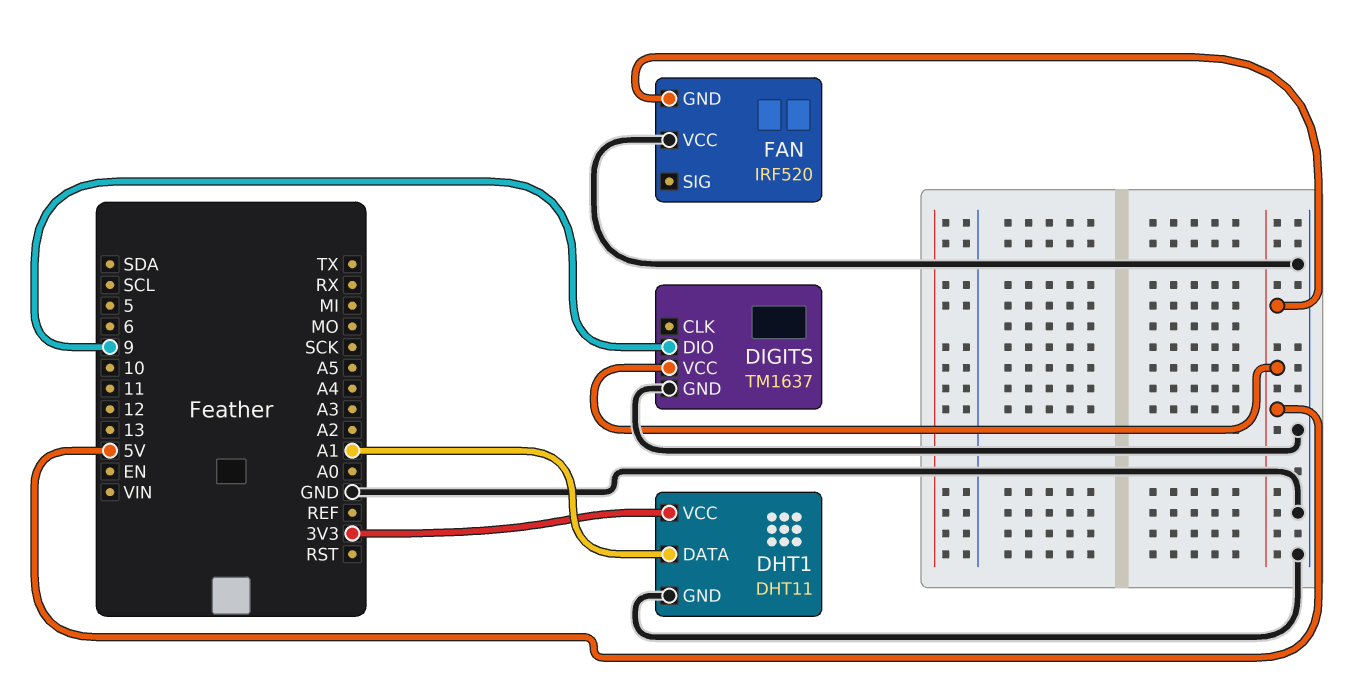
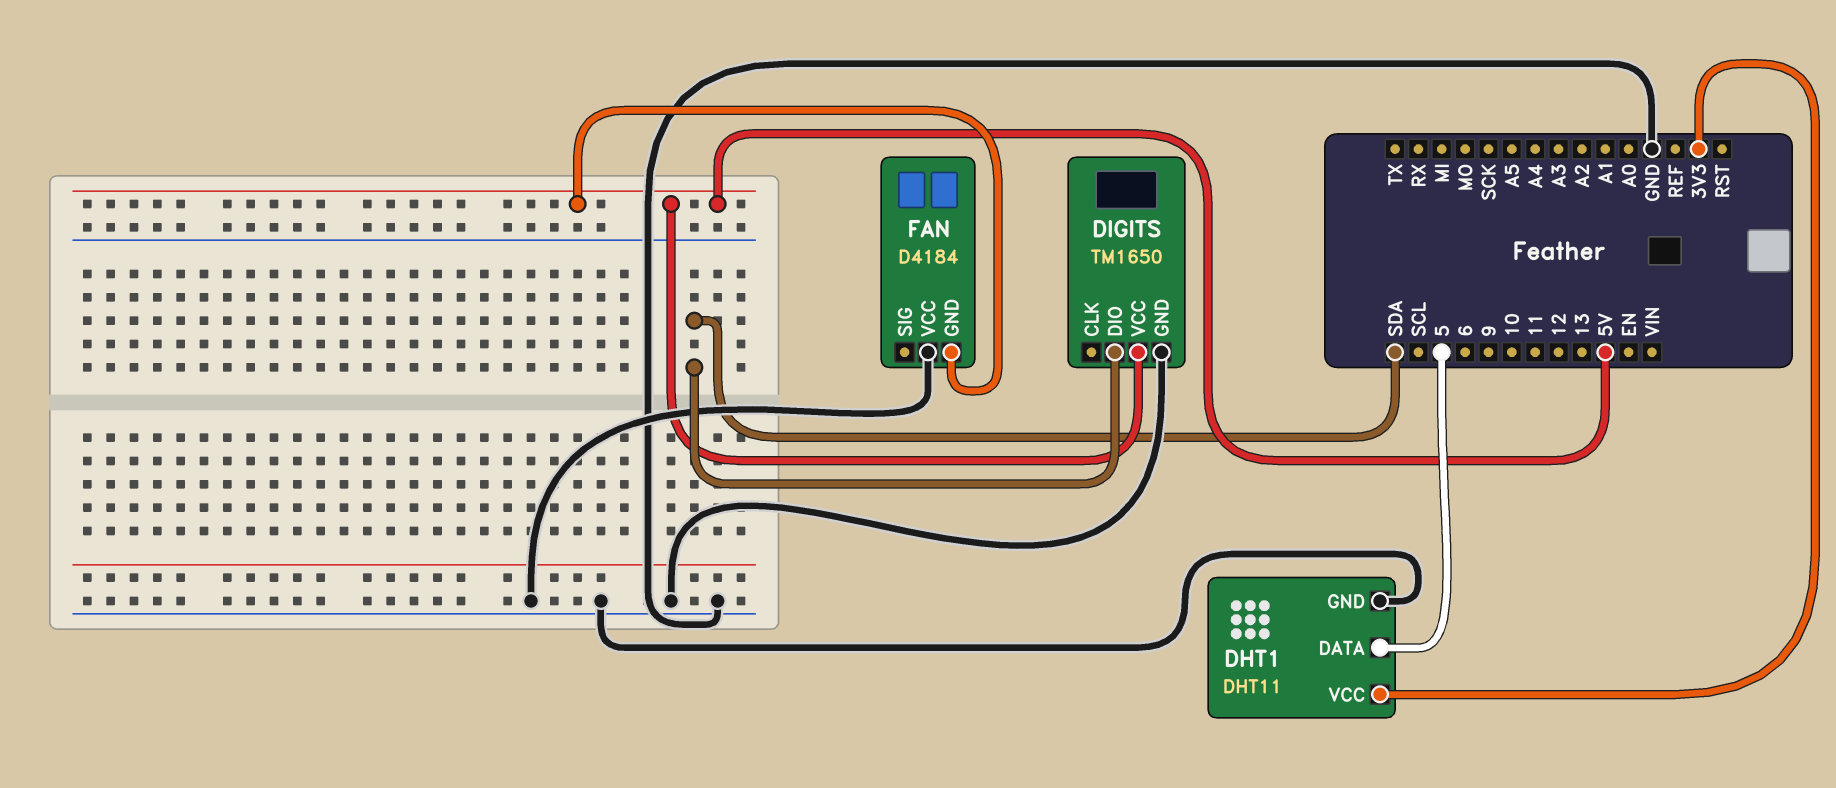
DHT1 pin DATA: A1 -> 5
DIGITS: TM1637 -> TM1650
DIGITS pin DIO: 9 -> SDA
FAN: IRF520 -> D4184

